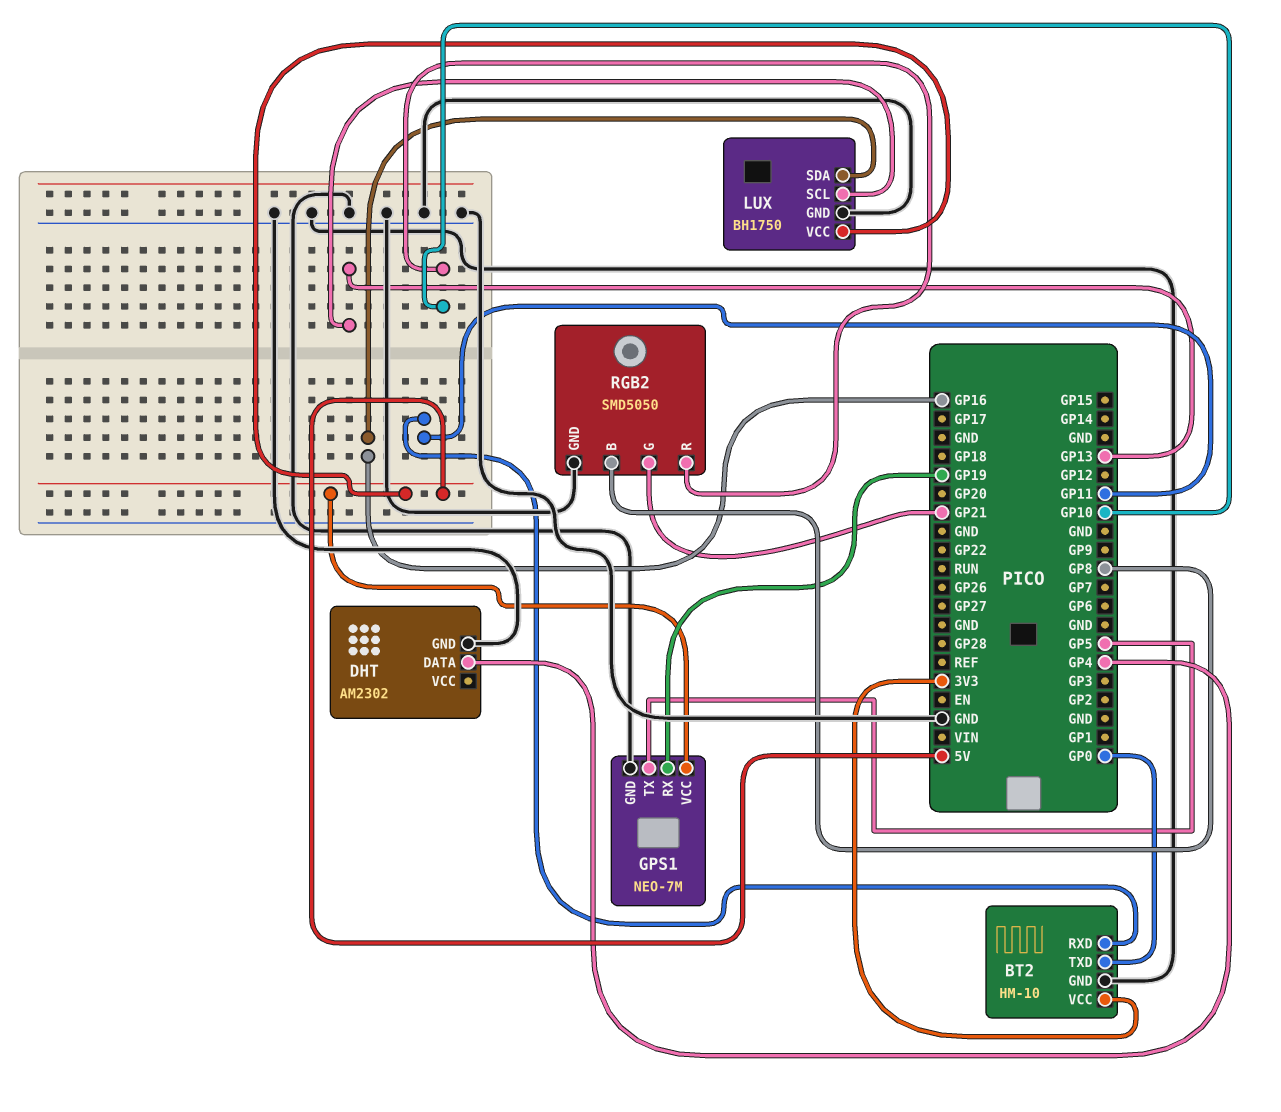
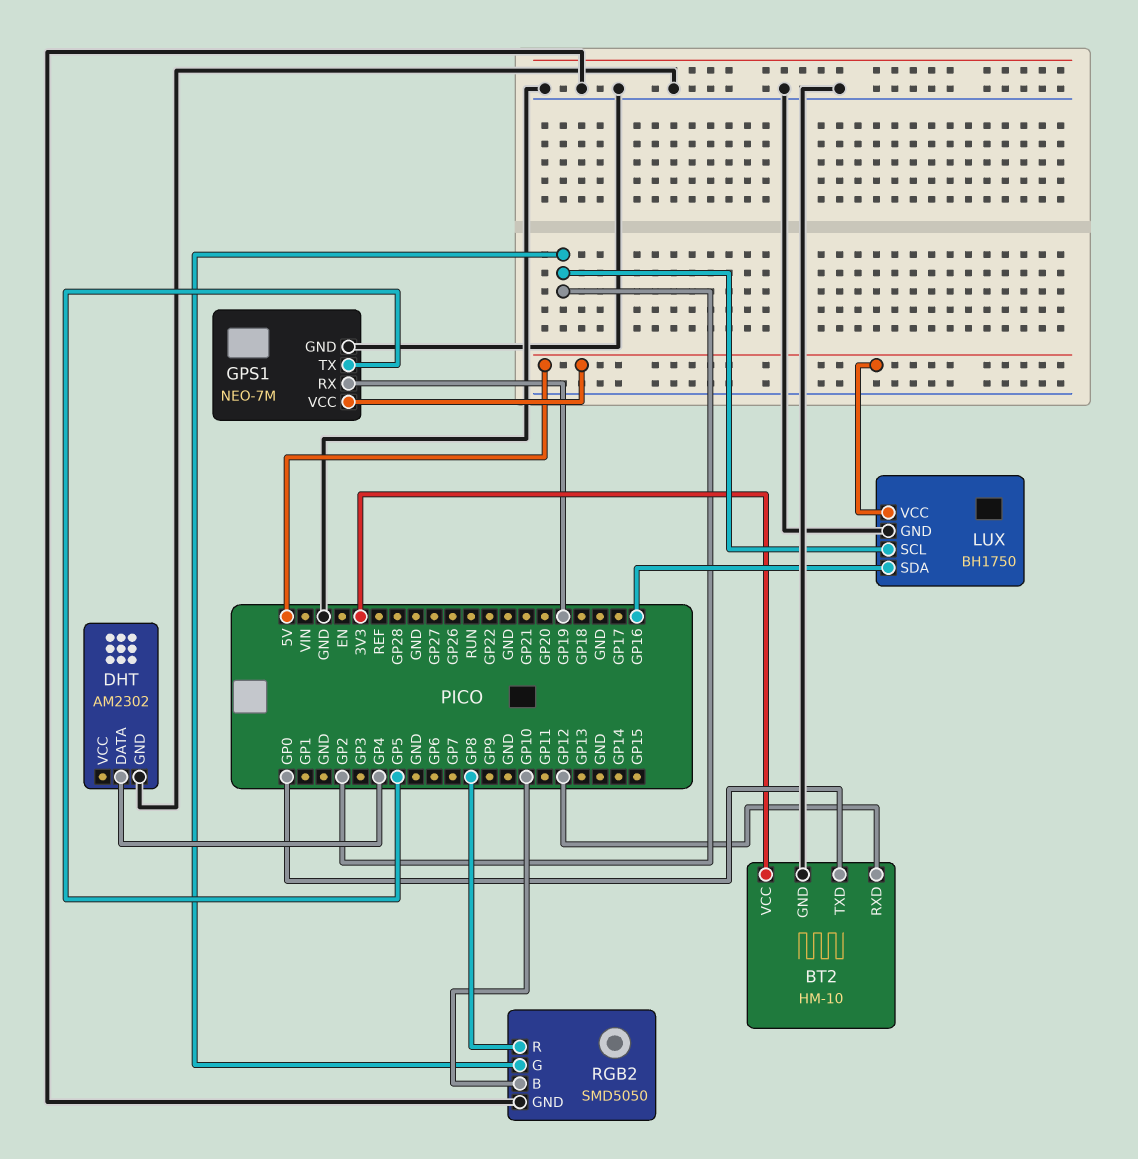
BT2 pin RXD: GP11 -> GP12
LUX pin SCL: GP13 -> GP2
RGB2 pin B: GP8 -> GP10
RGB2 pin G: GP21 -> GP2
RGB2 pin R: GP10 -> GP8

